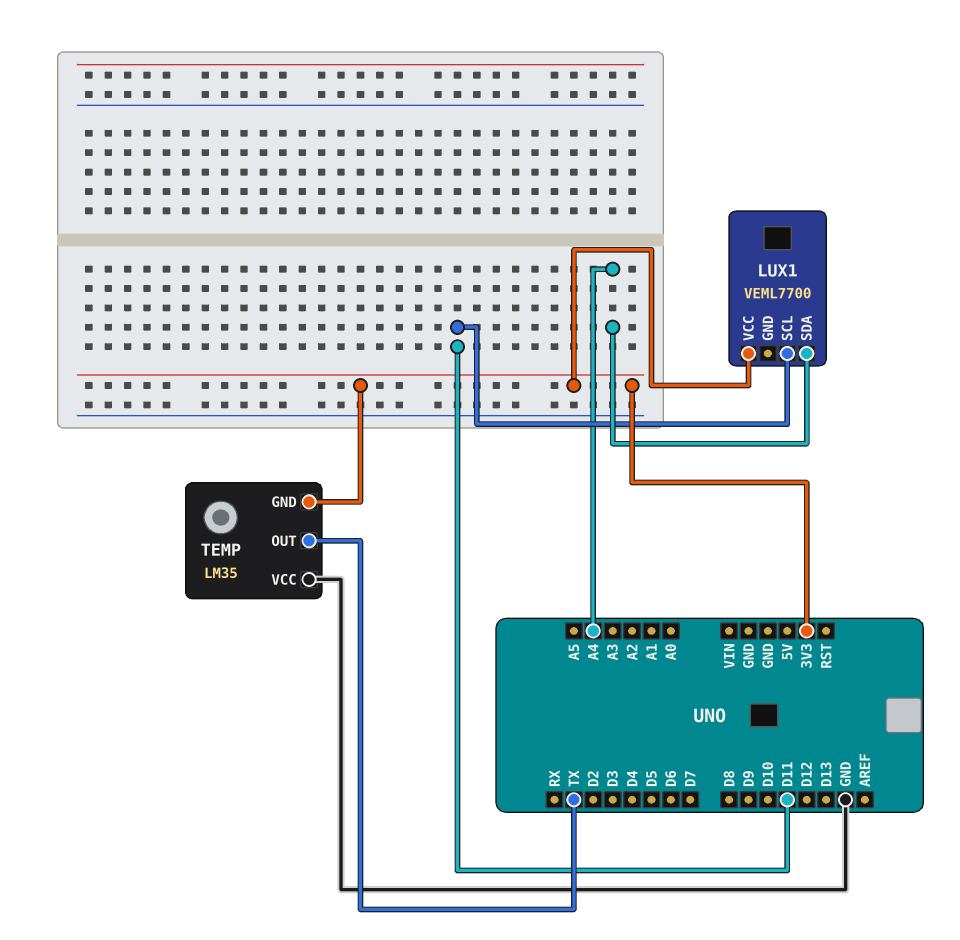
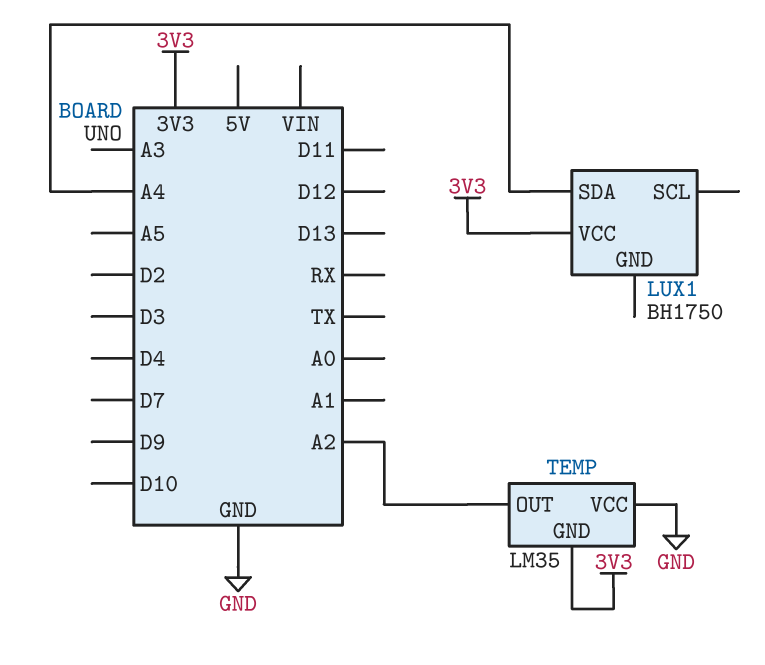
LUX1: VEML7700 -> BH1750
LUX1 pin SCL: D11 -> none
TEMP pin OUT: TX -> A2

